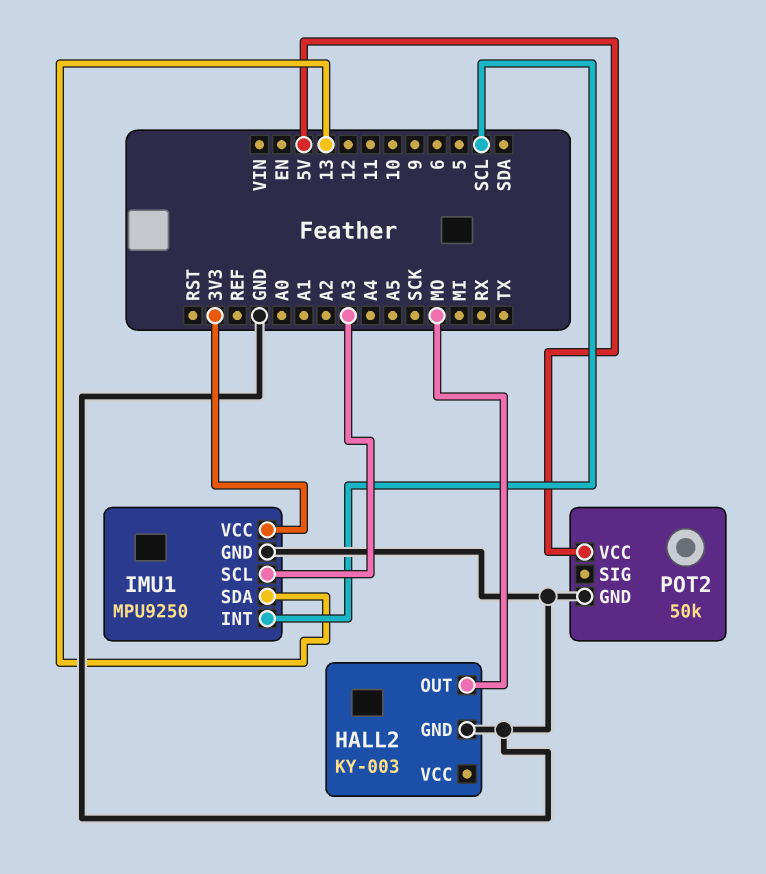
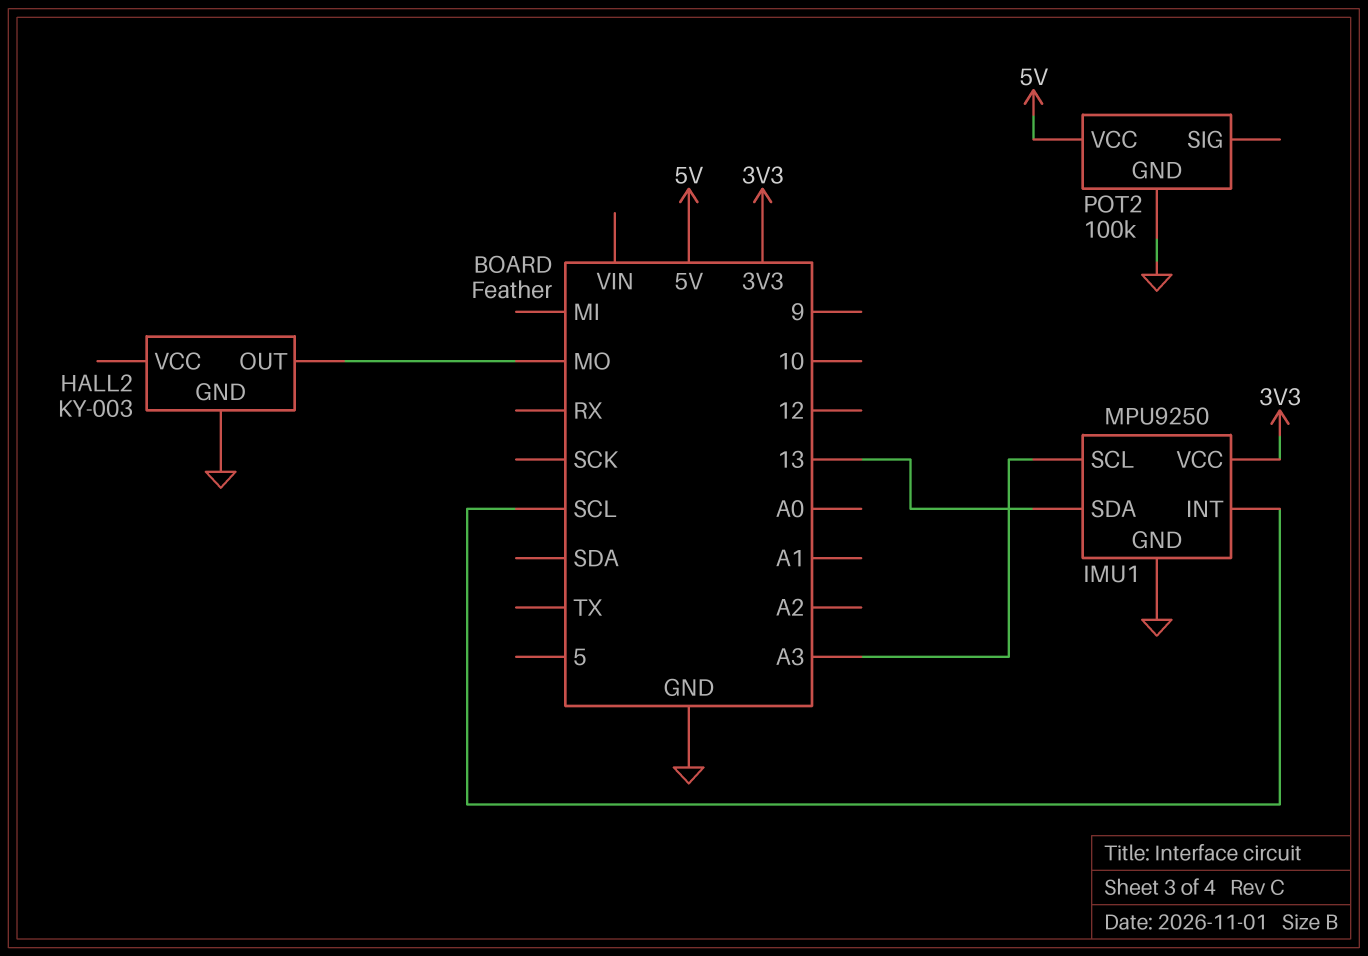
POT2: 50k -> 100k

